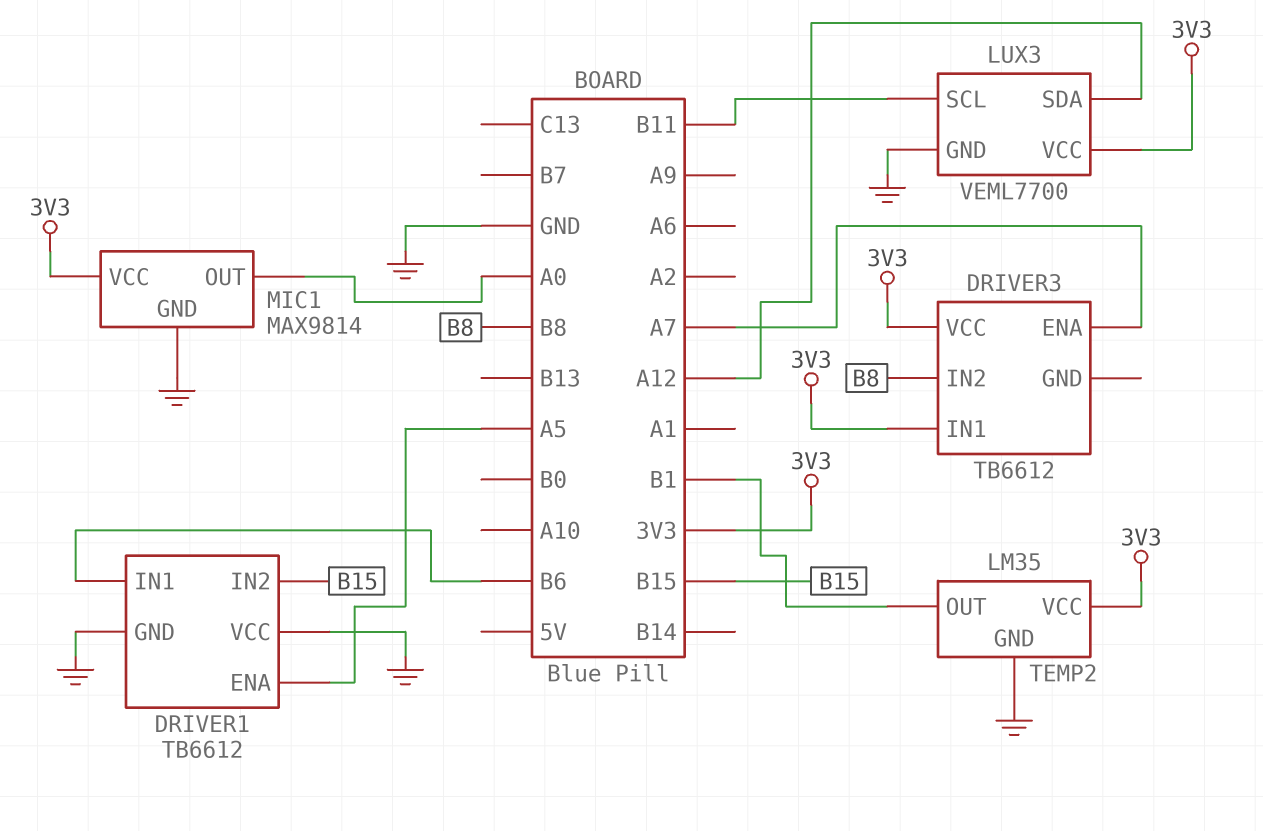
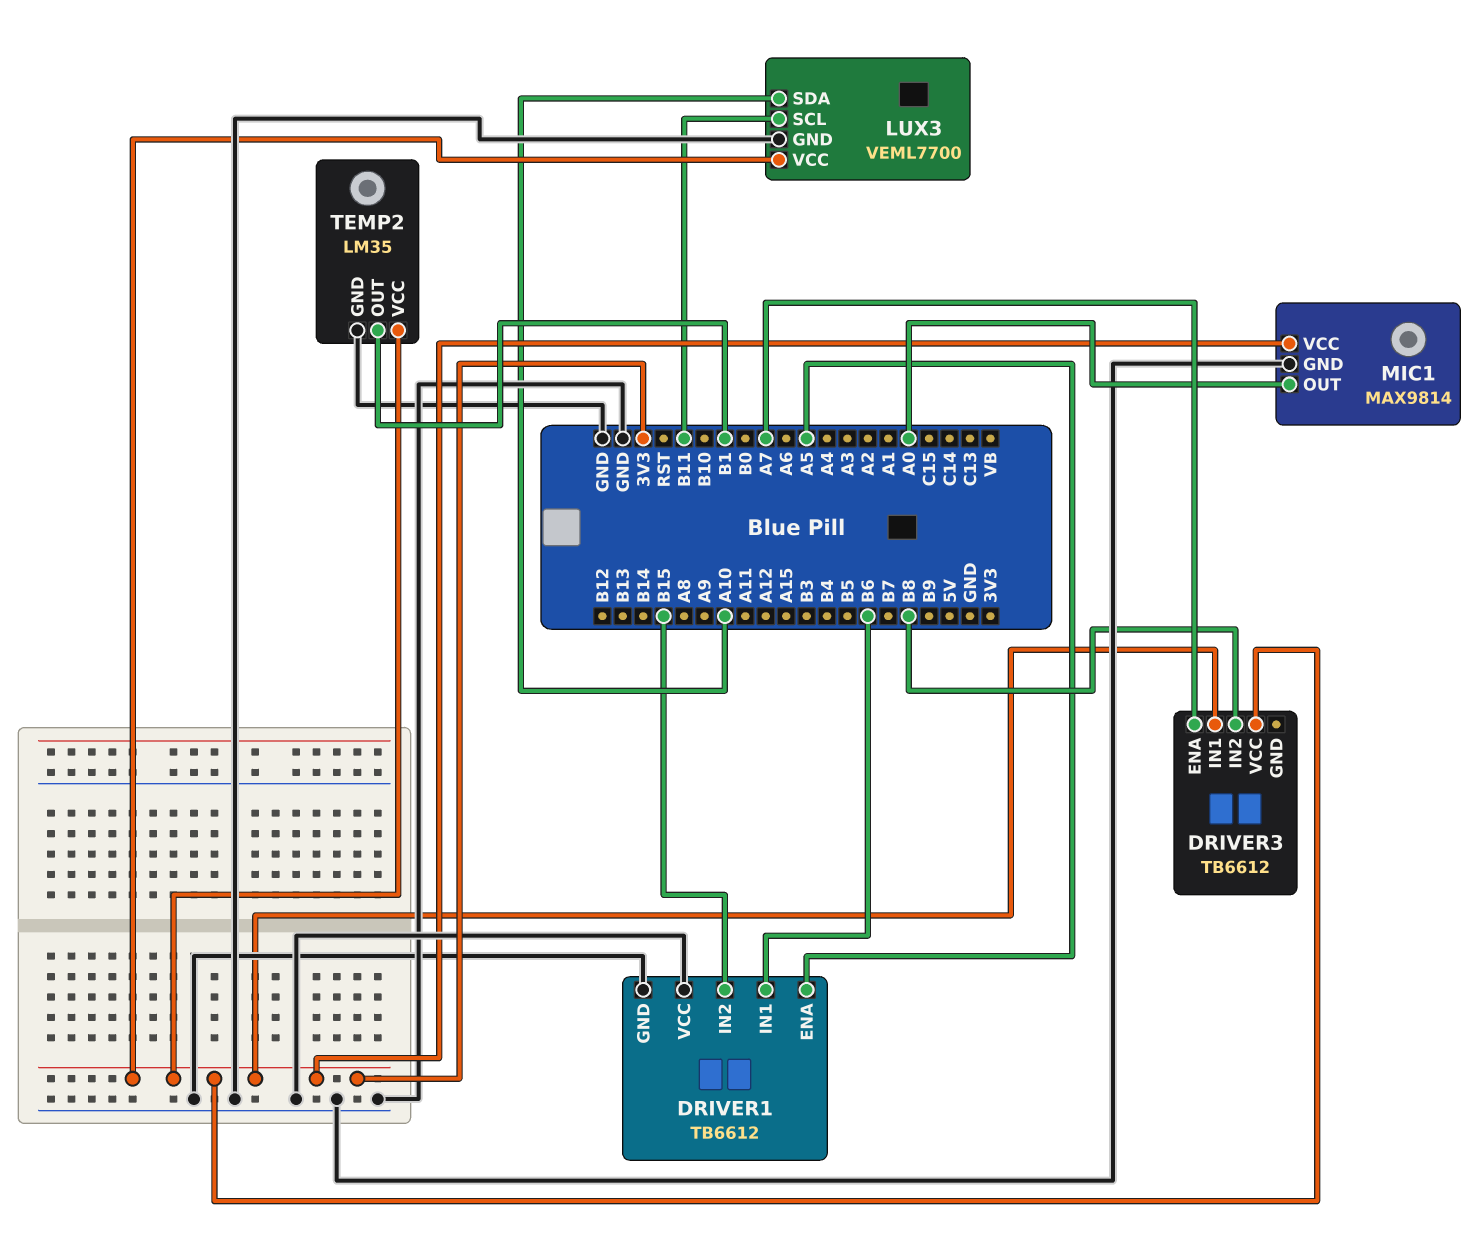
LUX3 pin SDA: A12 -> A10

